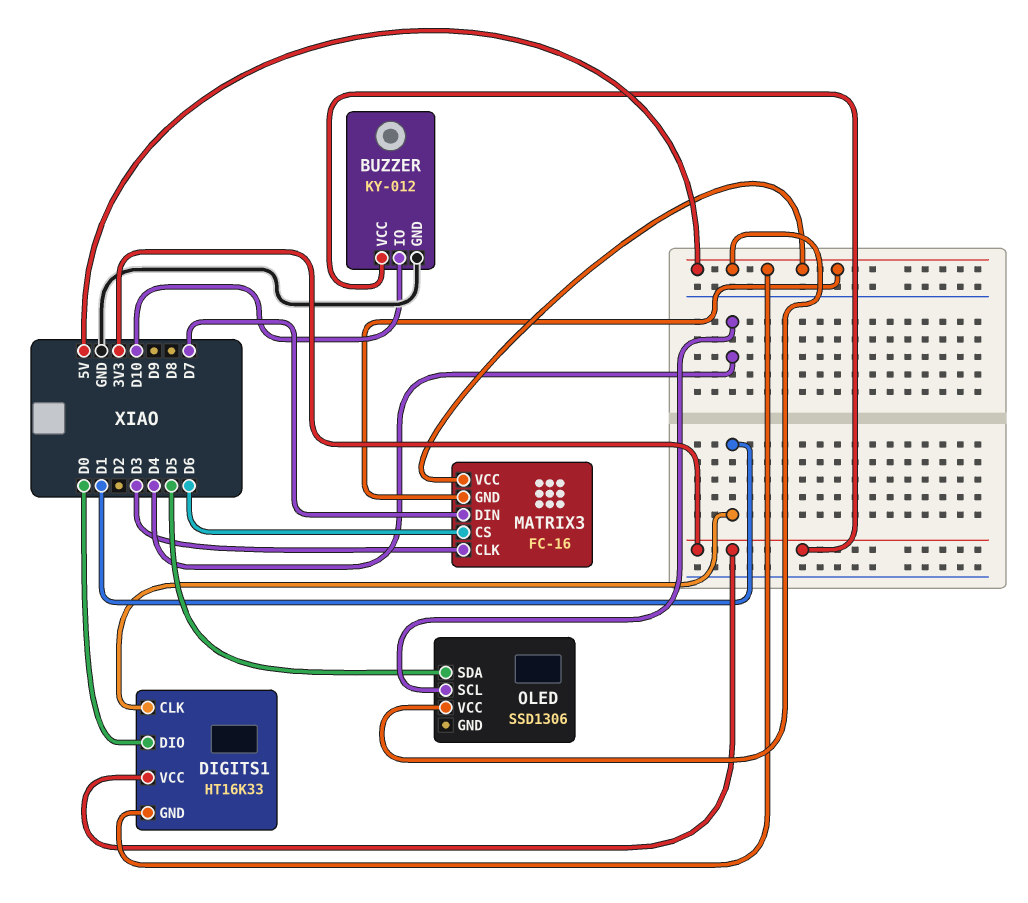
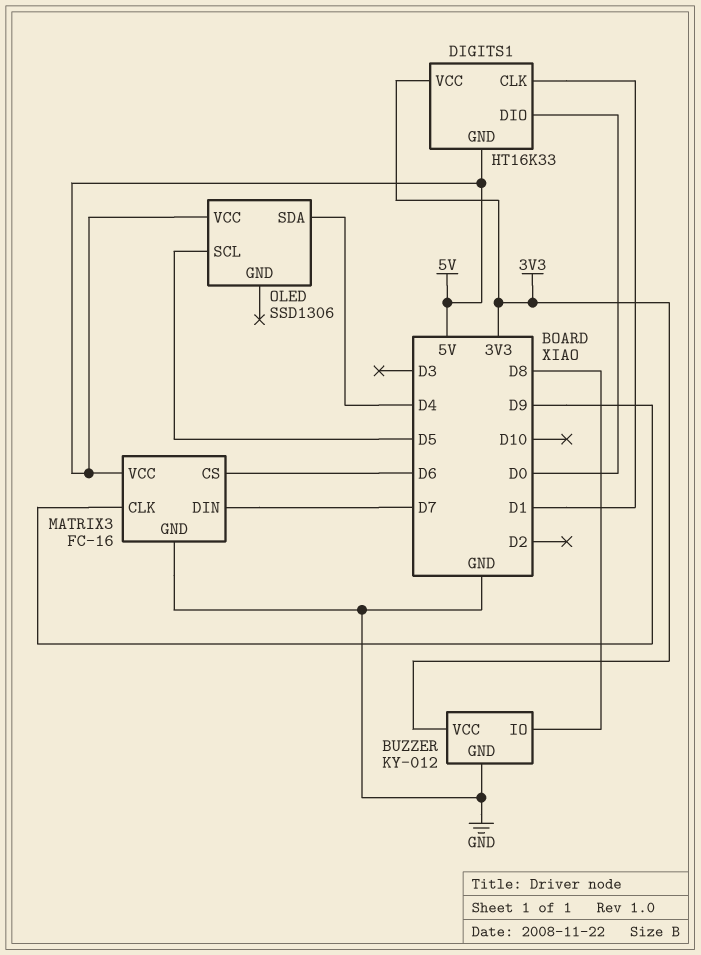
BUZZER pin IO: D10 -> D8
MATRIX3 pin CLK: D3 -> D9
MATRIX3 pin GND: 5V -> GND
OLED pin SCL: D4 -> D5
OLED pin SDA: D5 -> D4

